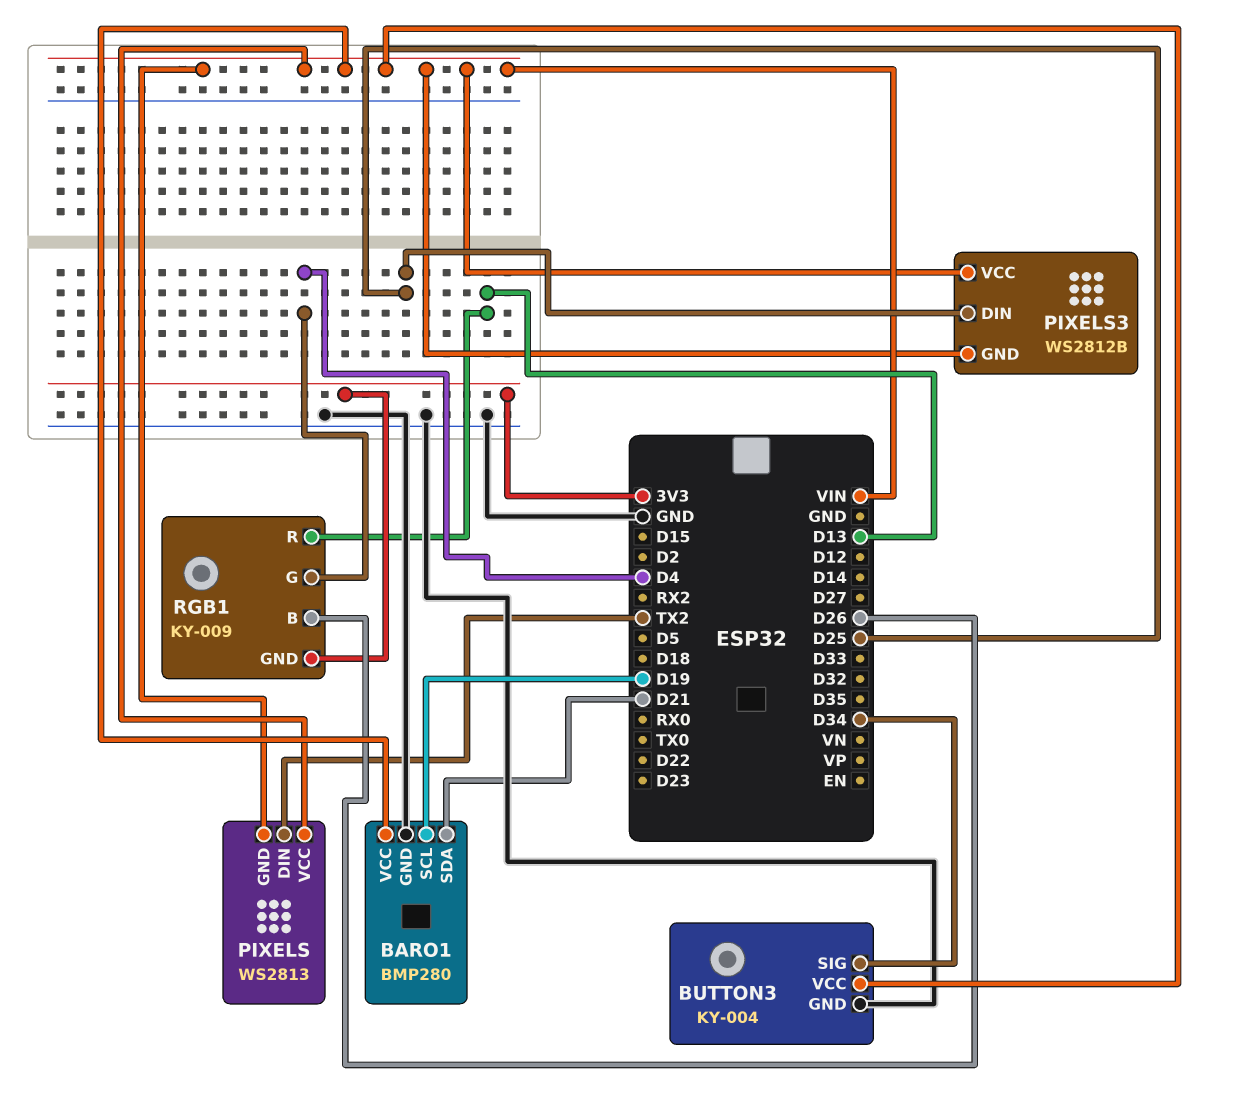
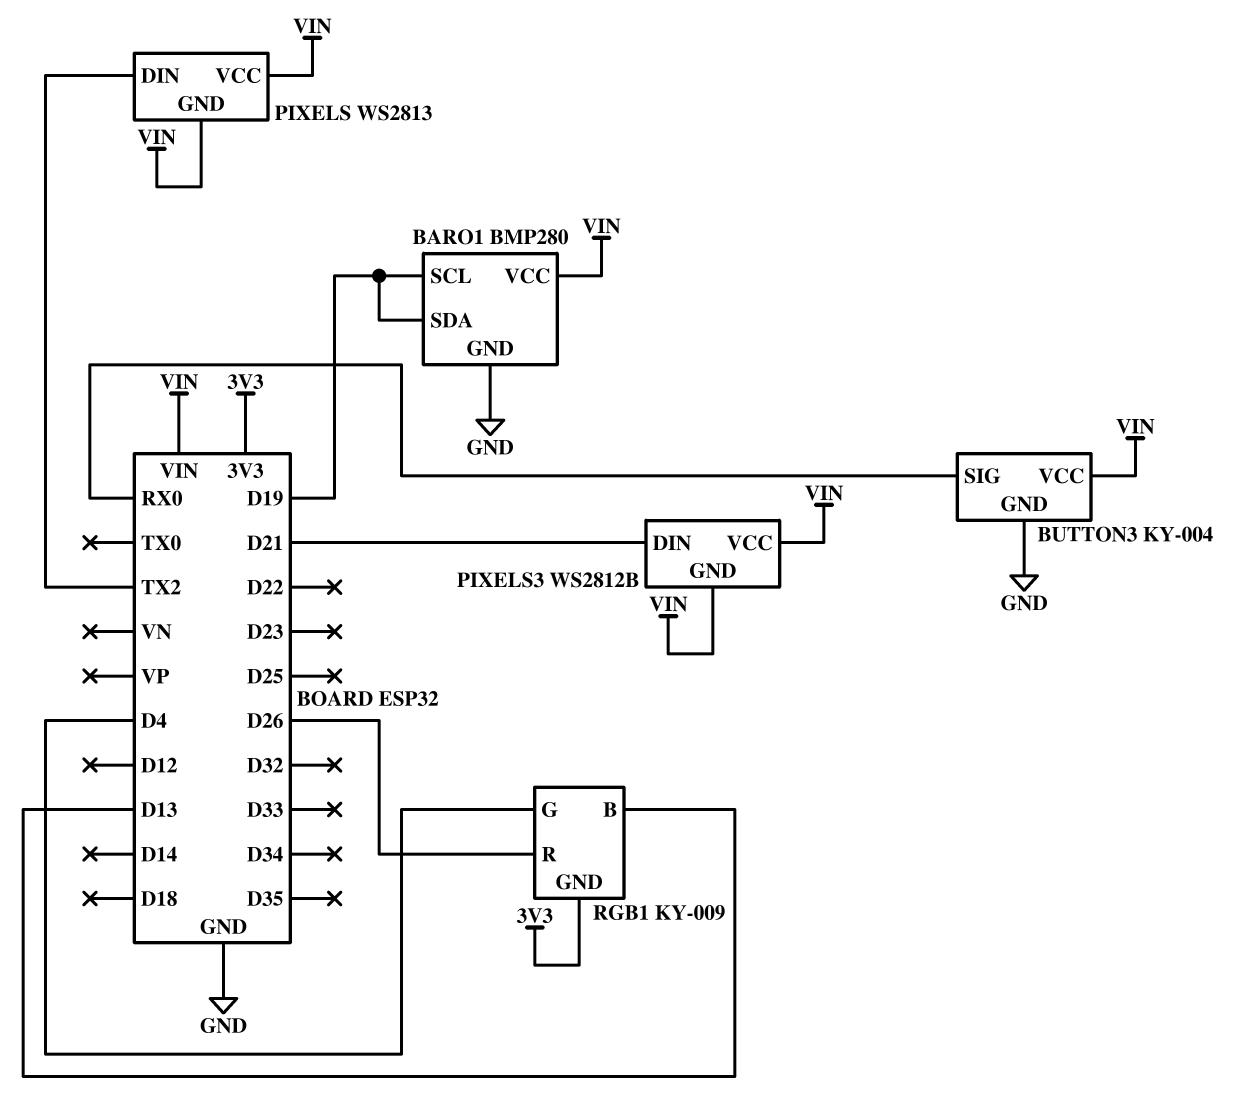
BARO1 pin SDA: D21 -> D19
BUTTON3 pin SIG: D34 -> RX0
PIXELS3 pin DIN: D25 -> D21
RGB1 pin B: D26 -> D13
RGB1 pin R: D13 -> D26

